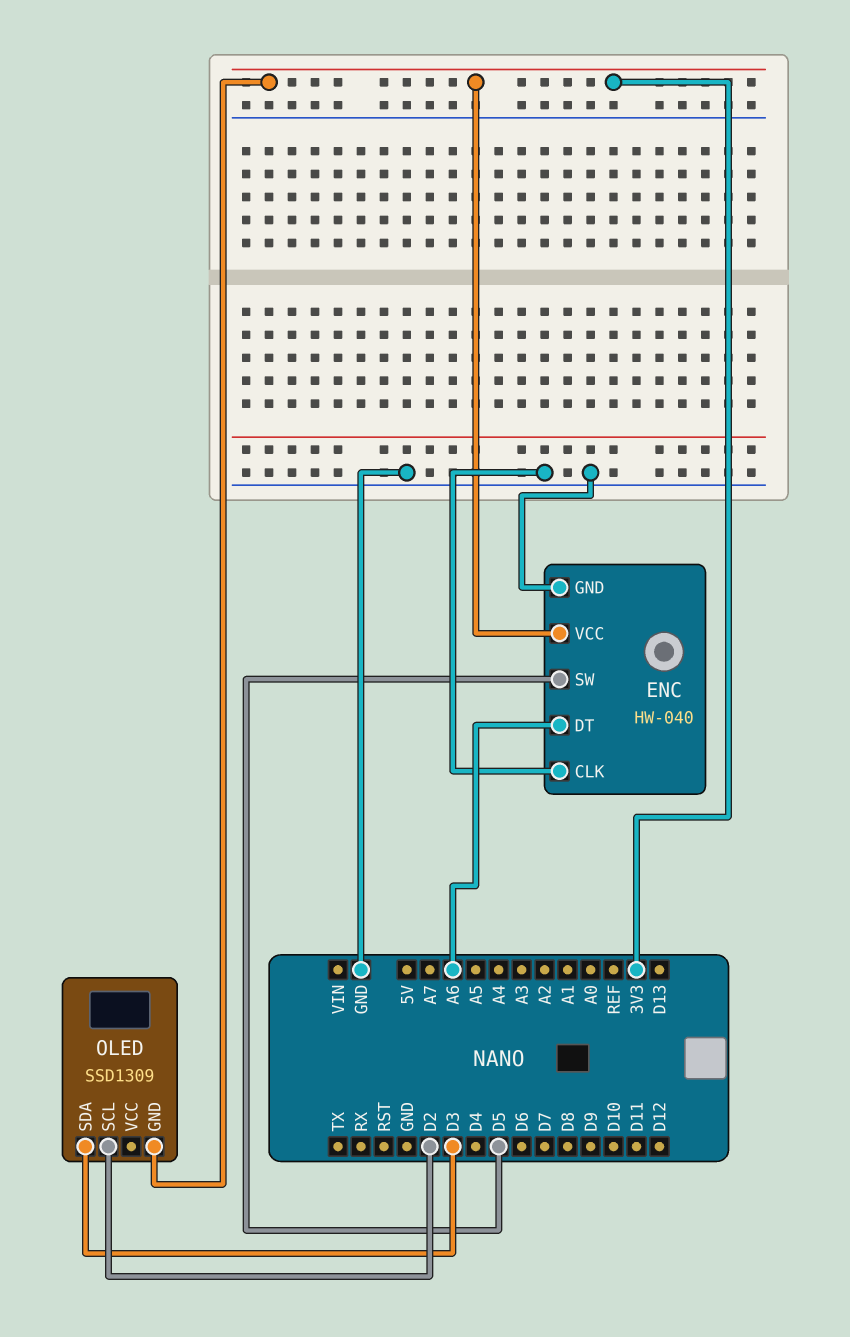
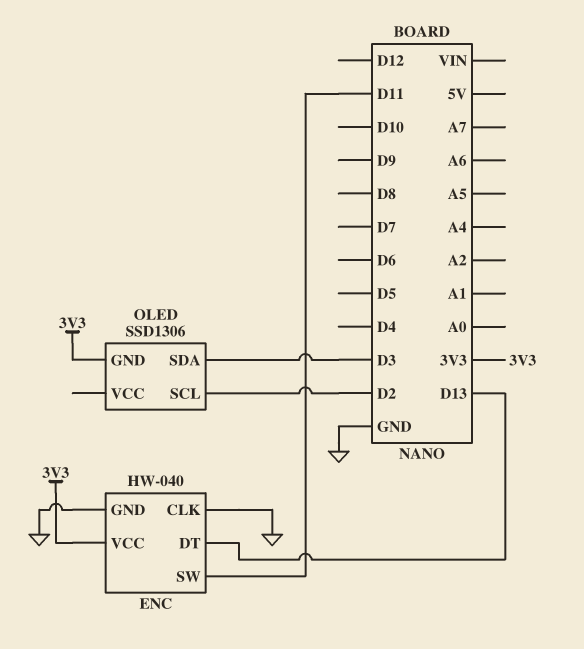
ENC pin DT: A6 -> D13
ENC pin SW: D5 -> D11
OLED: SSD1309 -> SSD1306

